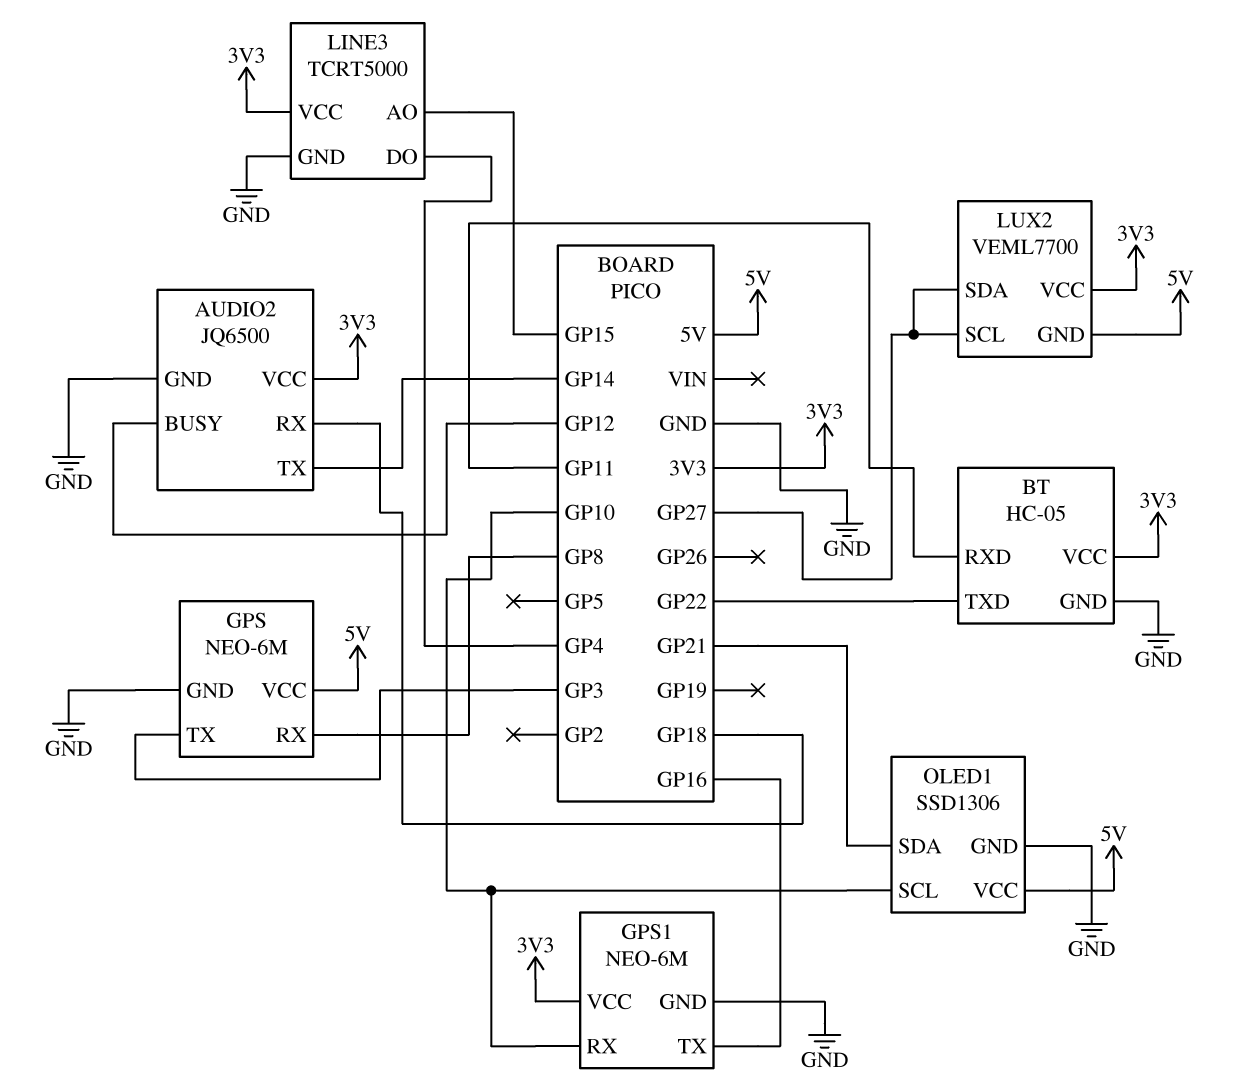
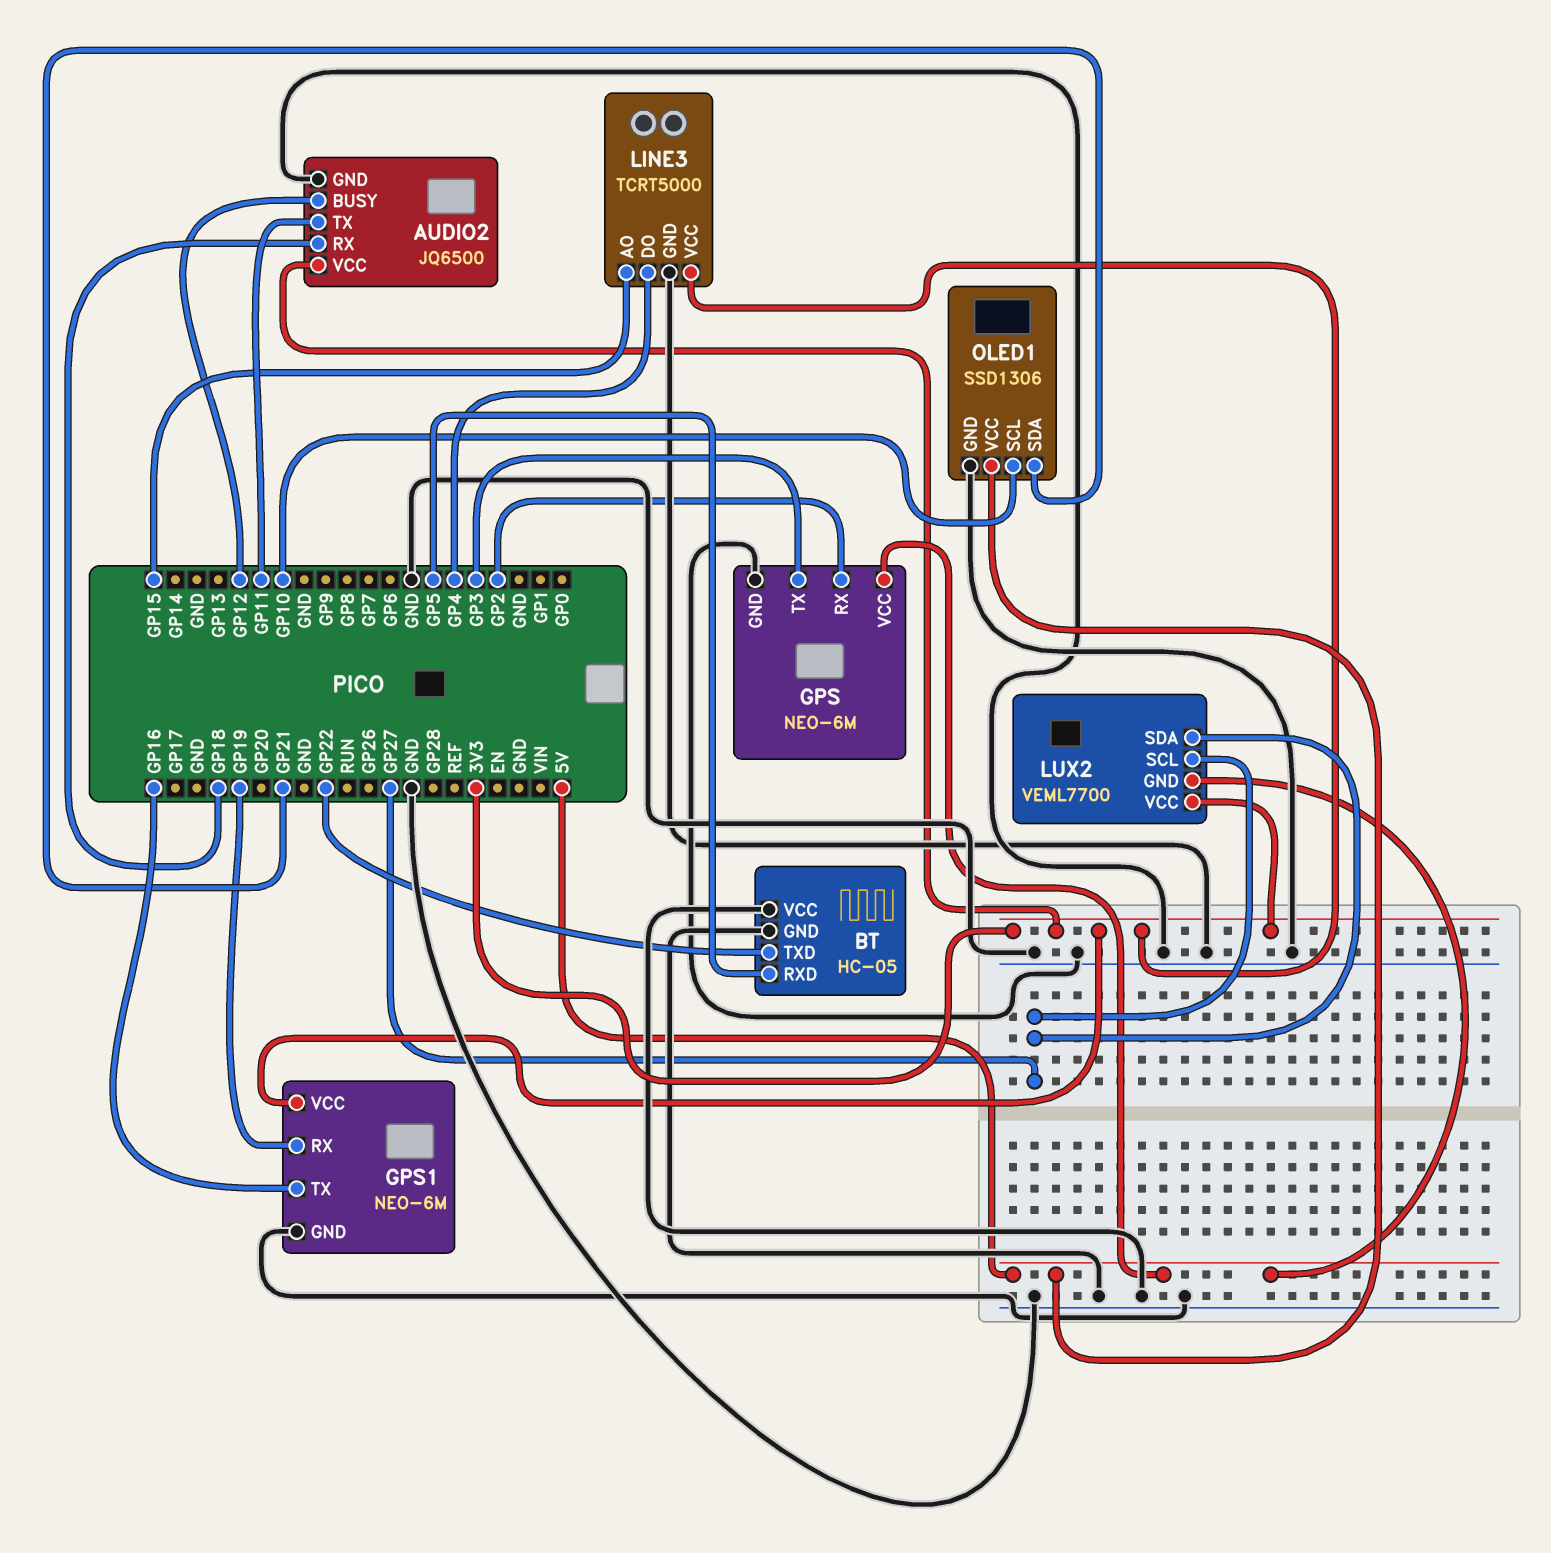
AUDIO2 pin TX: GP14 -> GP11
BT pin RXD: GP11 -> GP5
BT pin VCC: 3V3 -> GND
GPS pin RX: GP8 -> GP2
GPS1 pin RX: GP10 -> GP19

